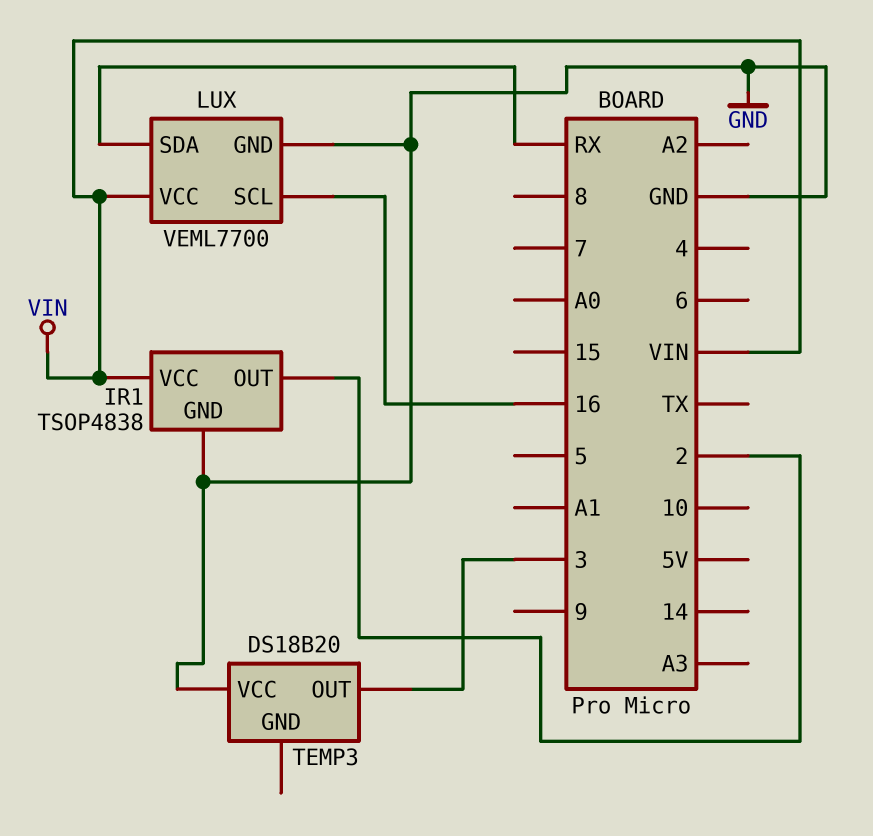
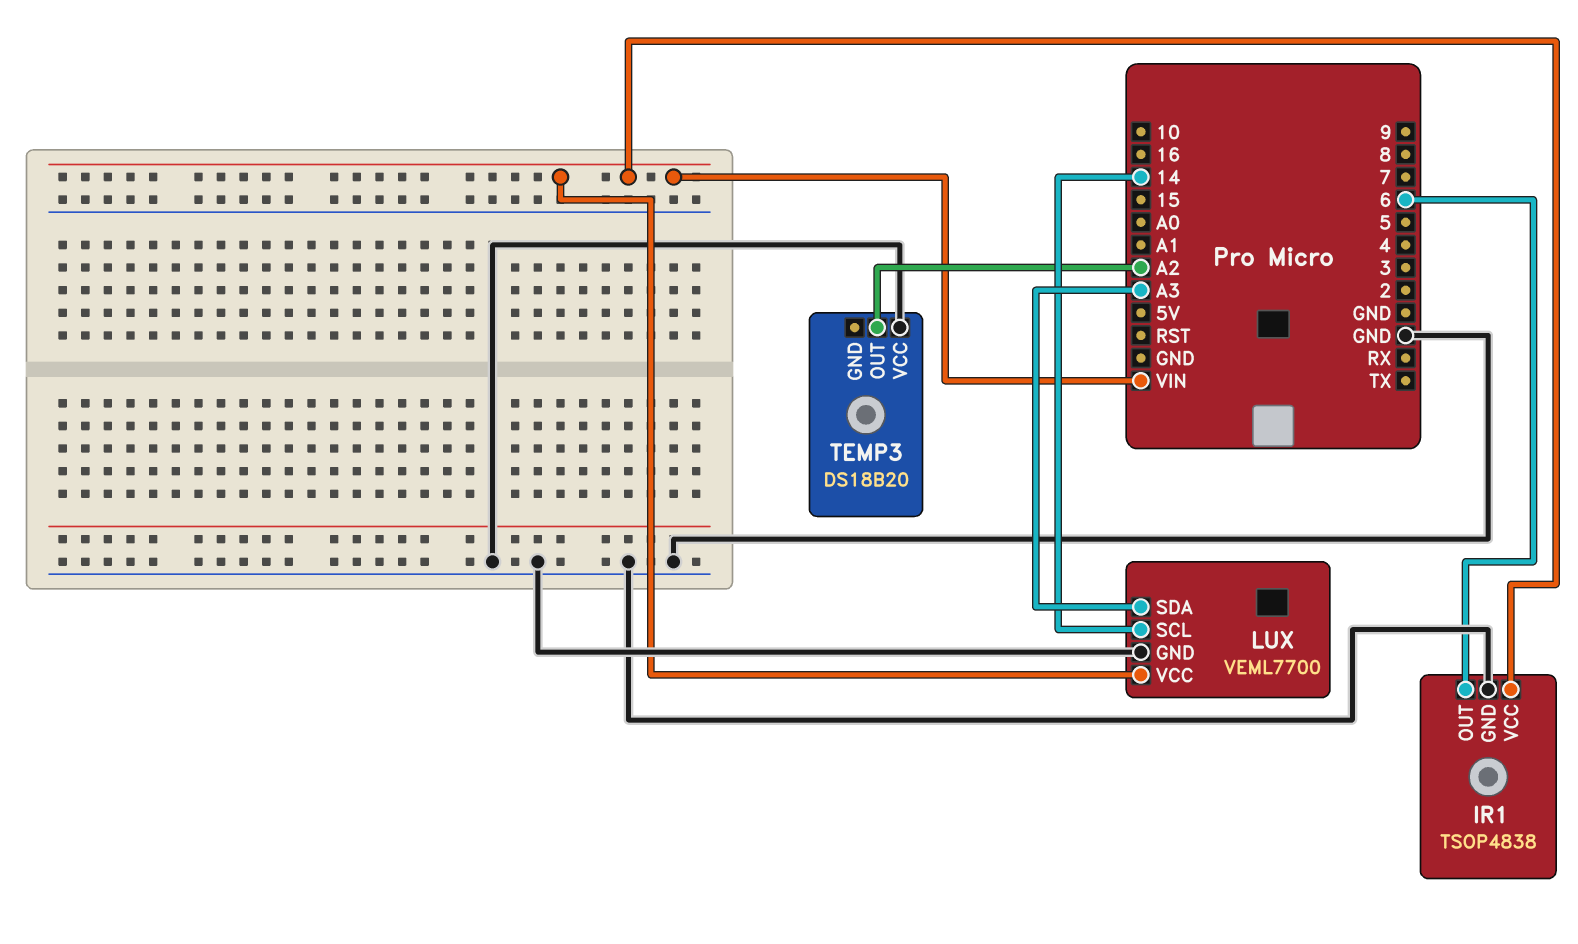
IR1 pin OUT: 2 -> 6
LUX pin SCL: 16 -> 14
LUX pin SDA: RX -> A3
TEMP3 pin OUT: 3 -> A2

